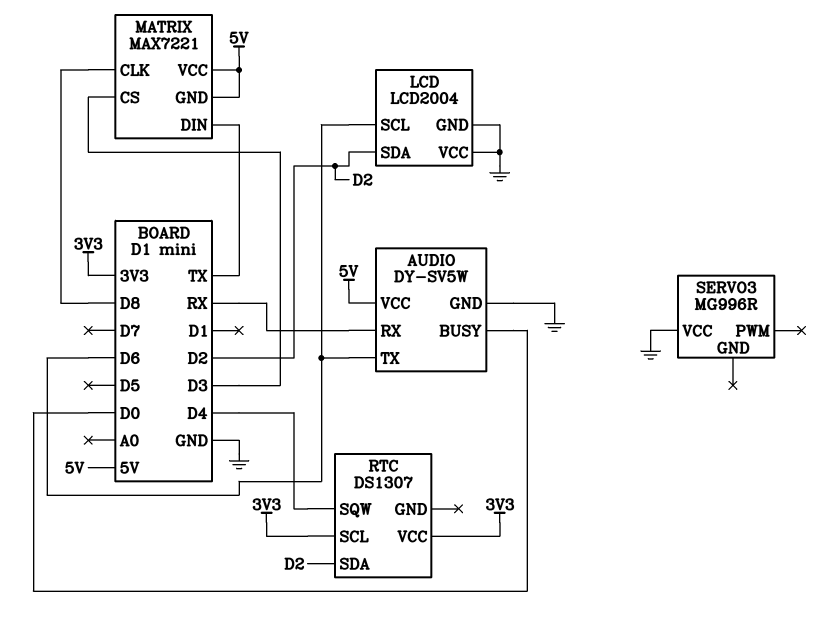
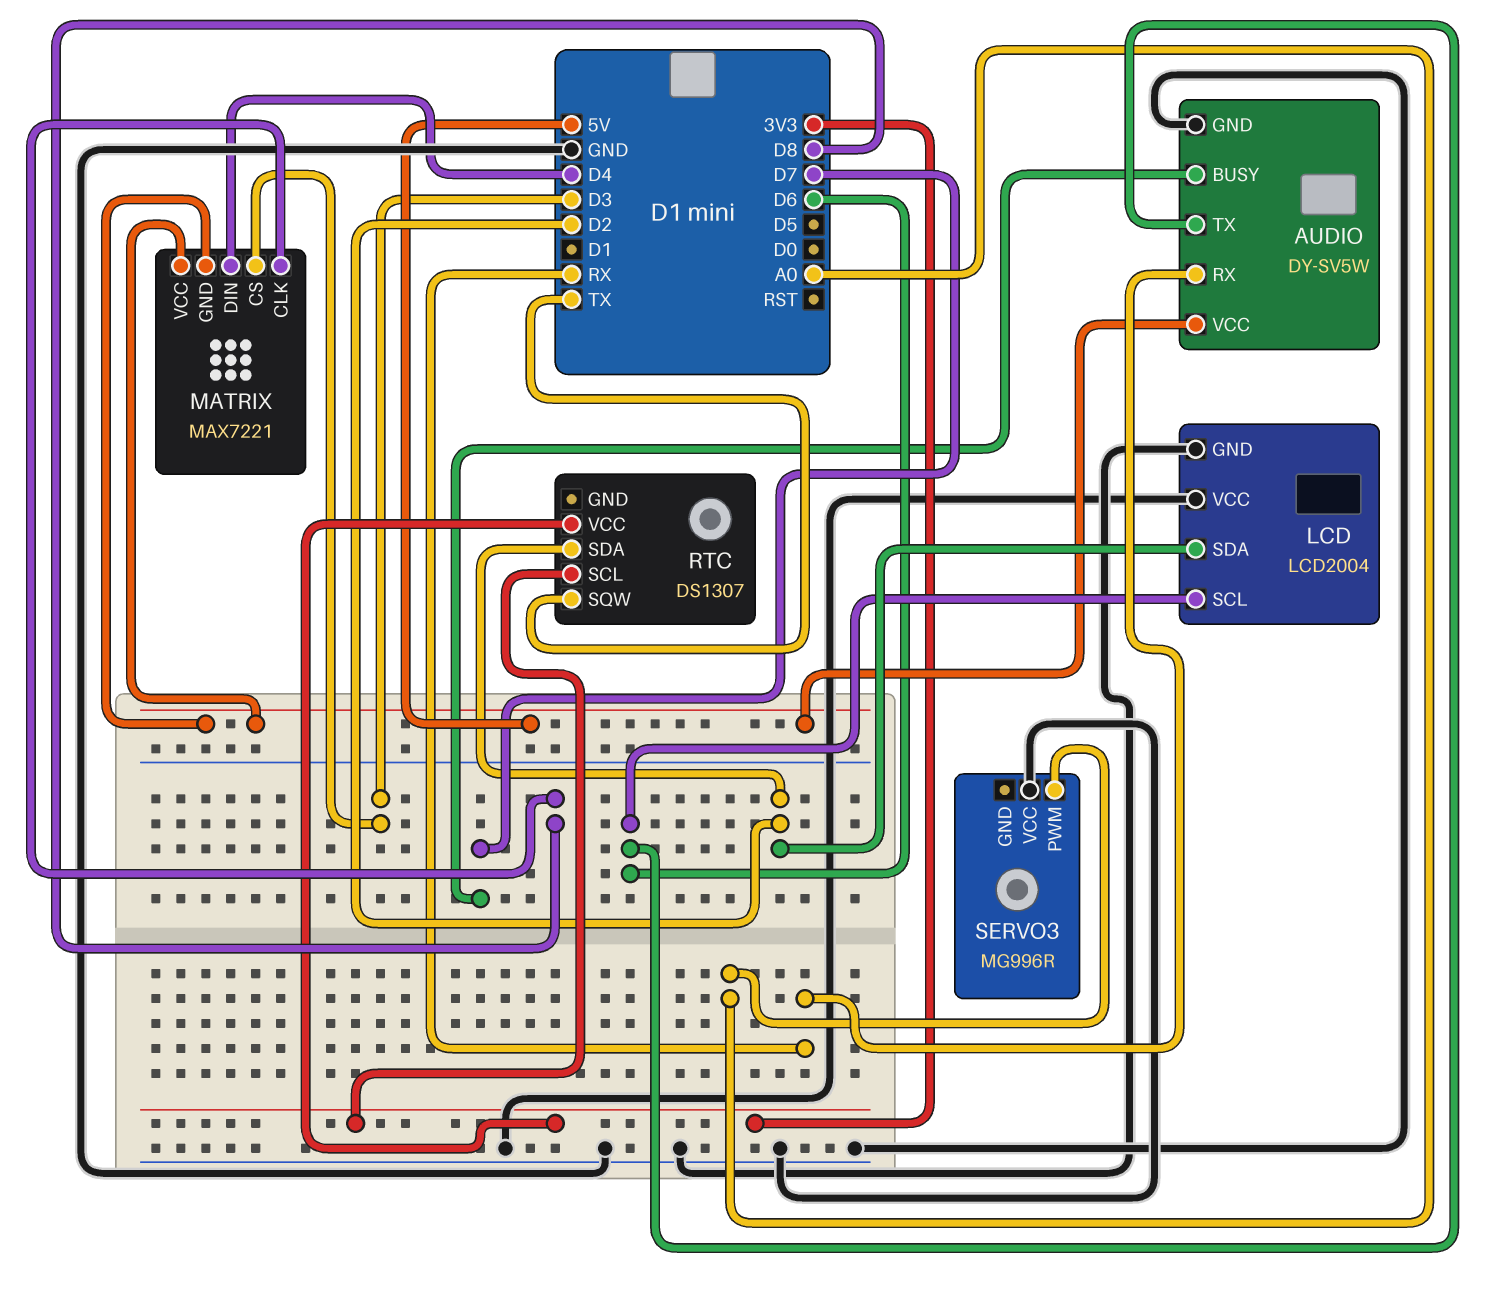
AUDIO pin BUSY: D0 -> D7
MATRIX pin DIN: TX -> D4
RTC pin SQW: D4 -> TX
SERVO3 pin PWM: none -> A0

